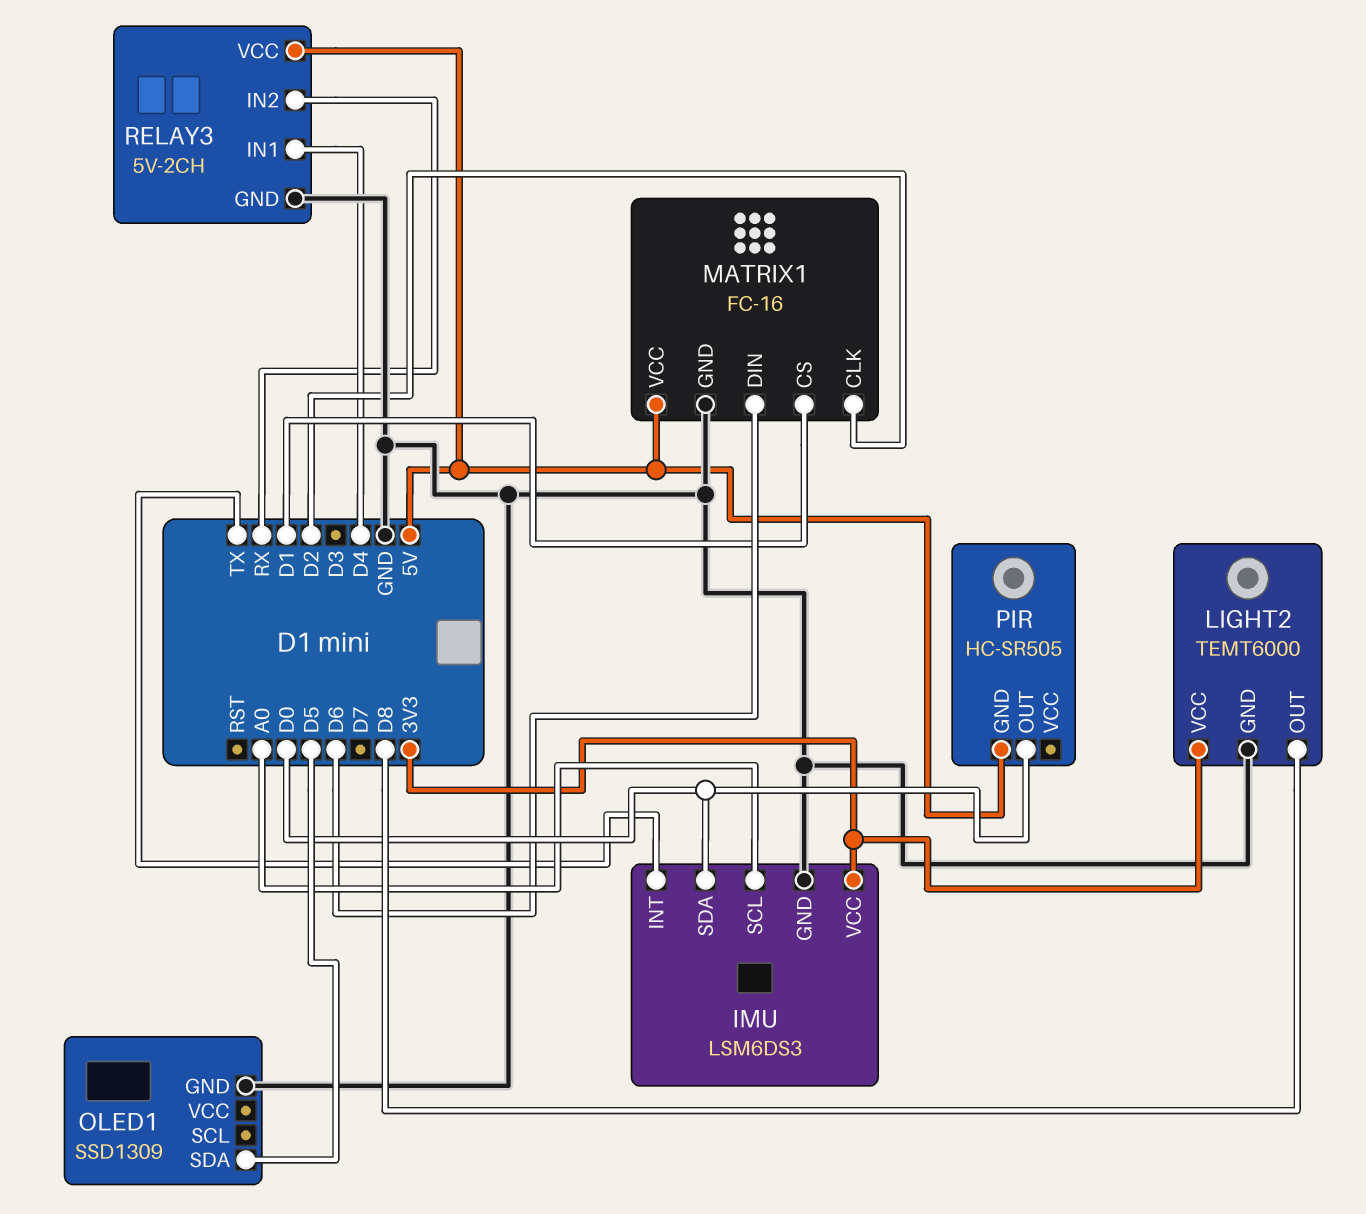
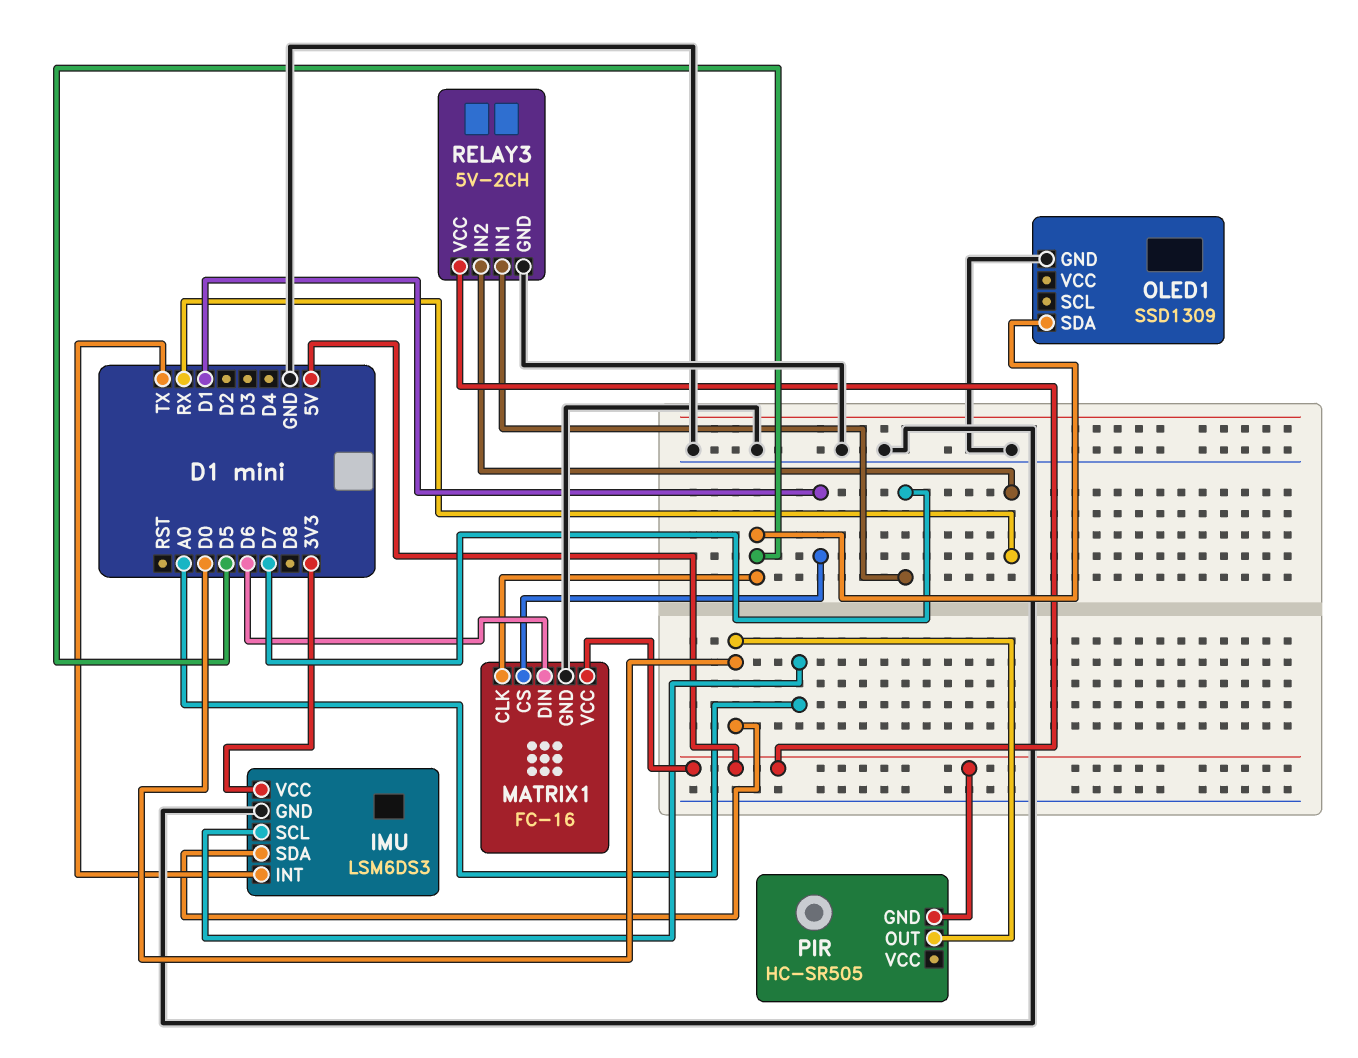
LIGHT2: TEMT6000 -> none
LIGHT2 pin GND: GND -> none
LIGHT2 pin OUT: D8 -> none
LIGHT2 pin VCC: 3V3 -> none
MATRIX1 pin CLK: D2 -> D5
RELAY3 pin IN1: D4 -> D7

